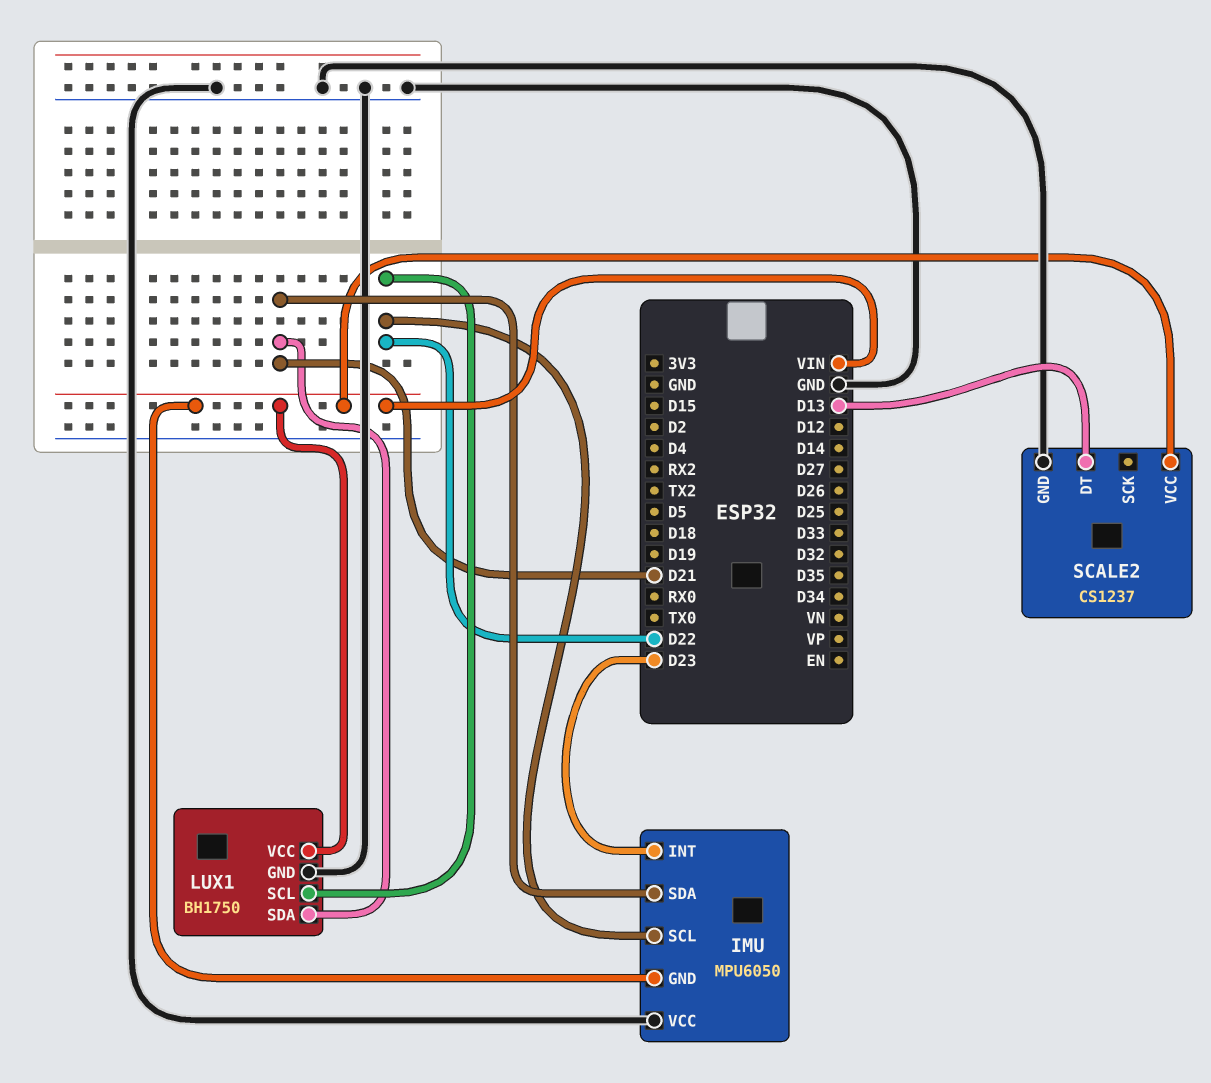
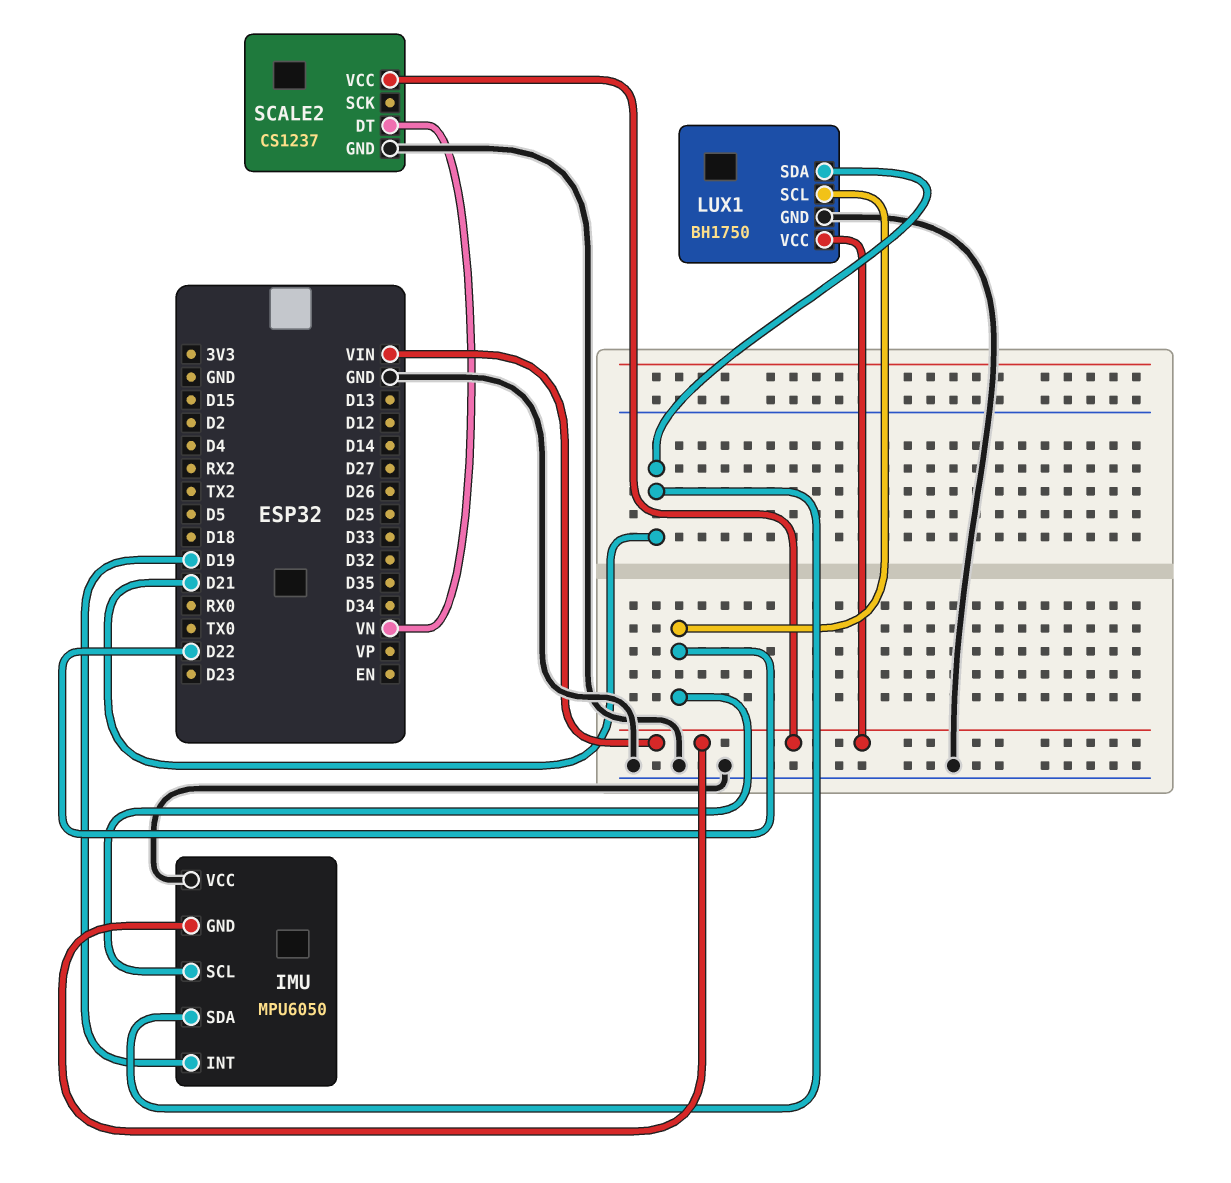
IMU pin INT: D23 -> D19
SCALE2 pin DT: D13 -> VN

